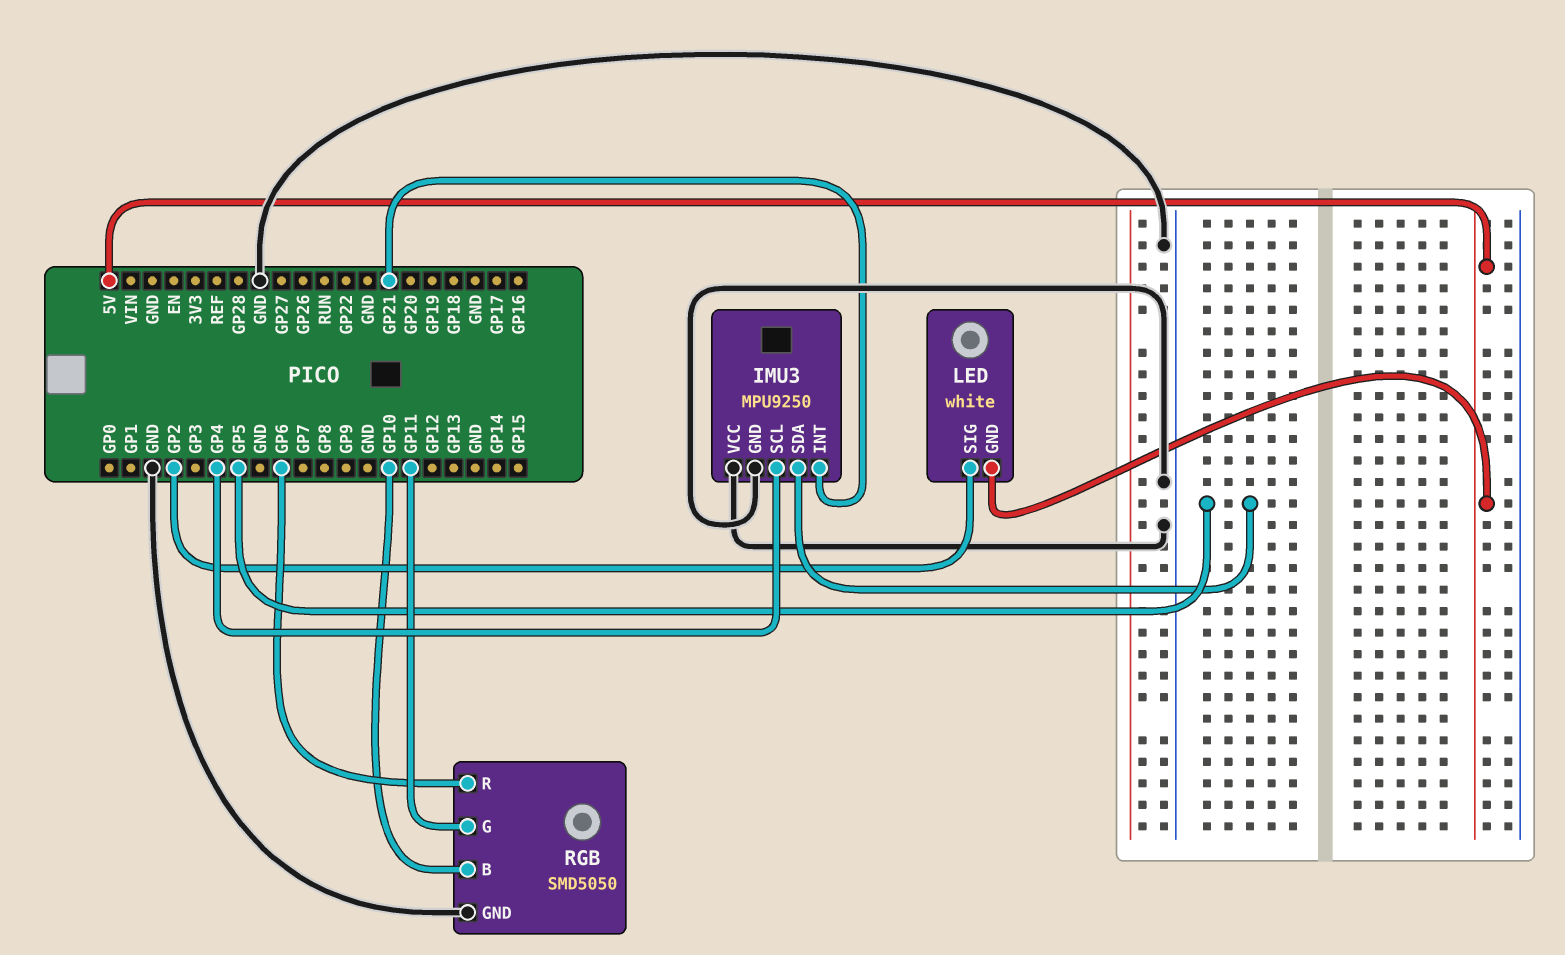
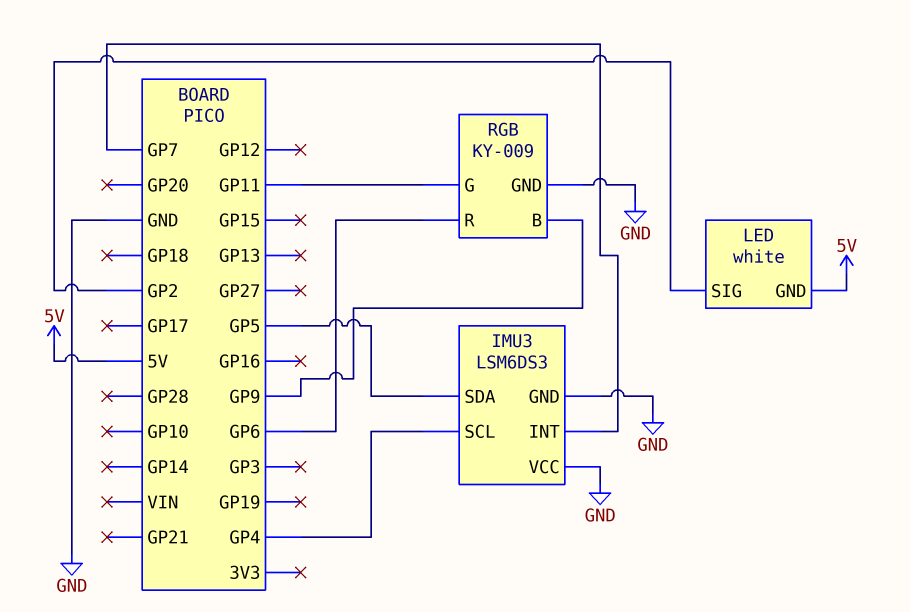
IMU3: MPU9250 -> LSM6DS3
IMU3 pin INT: GP21 -> GP7
RGB: SMD5050 -> KY-009
RGB pin B: GP10 -> GP9

